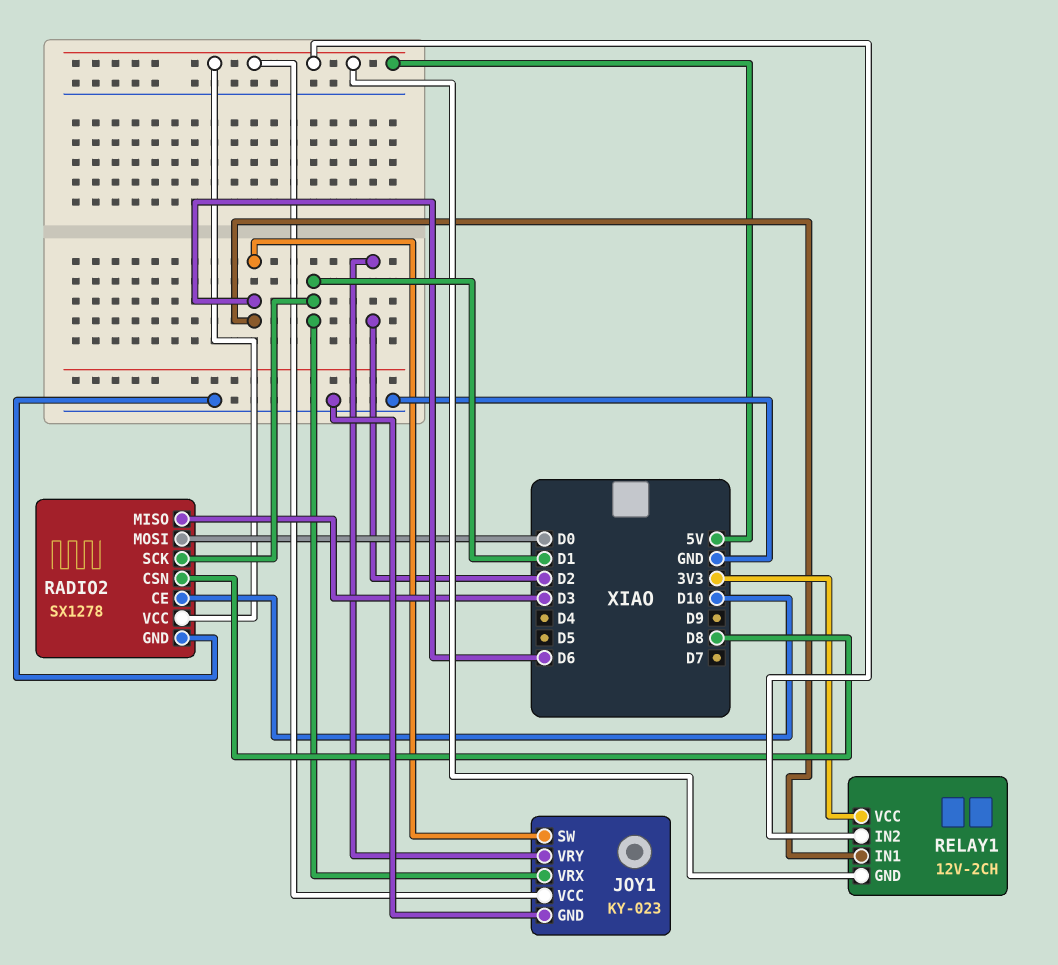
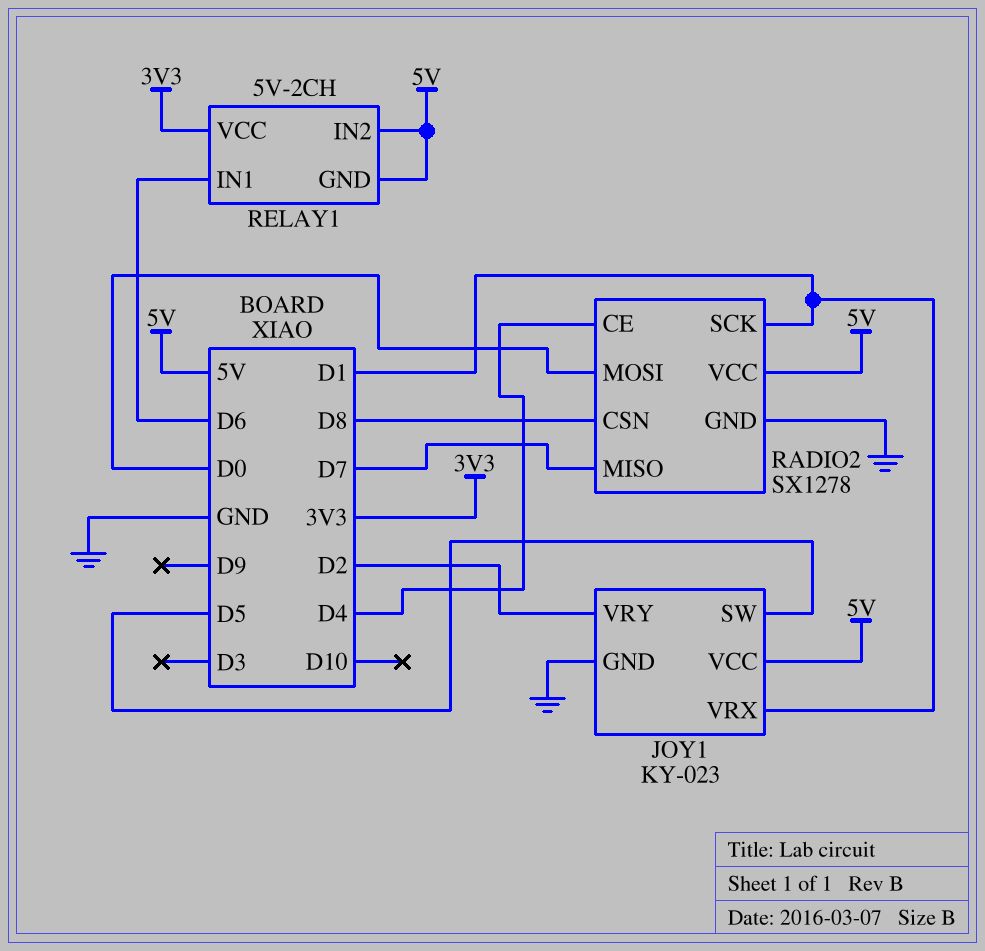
JOY1 pin SW: D6 -> D5
RADIO2 pin CE: D10 -> D4
RADIO2 pin MISO: D3 -> D7
RELAY1: 12V-2CH -> 5V-2CH

